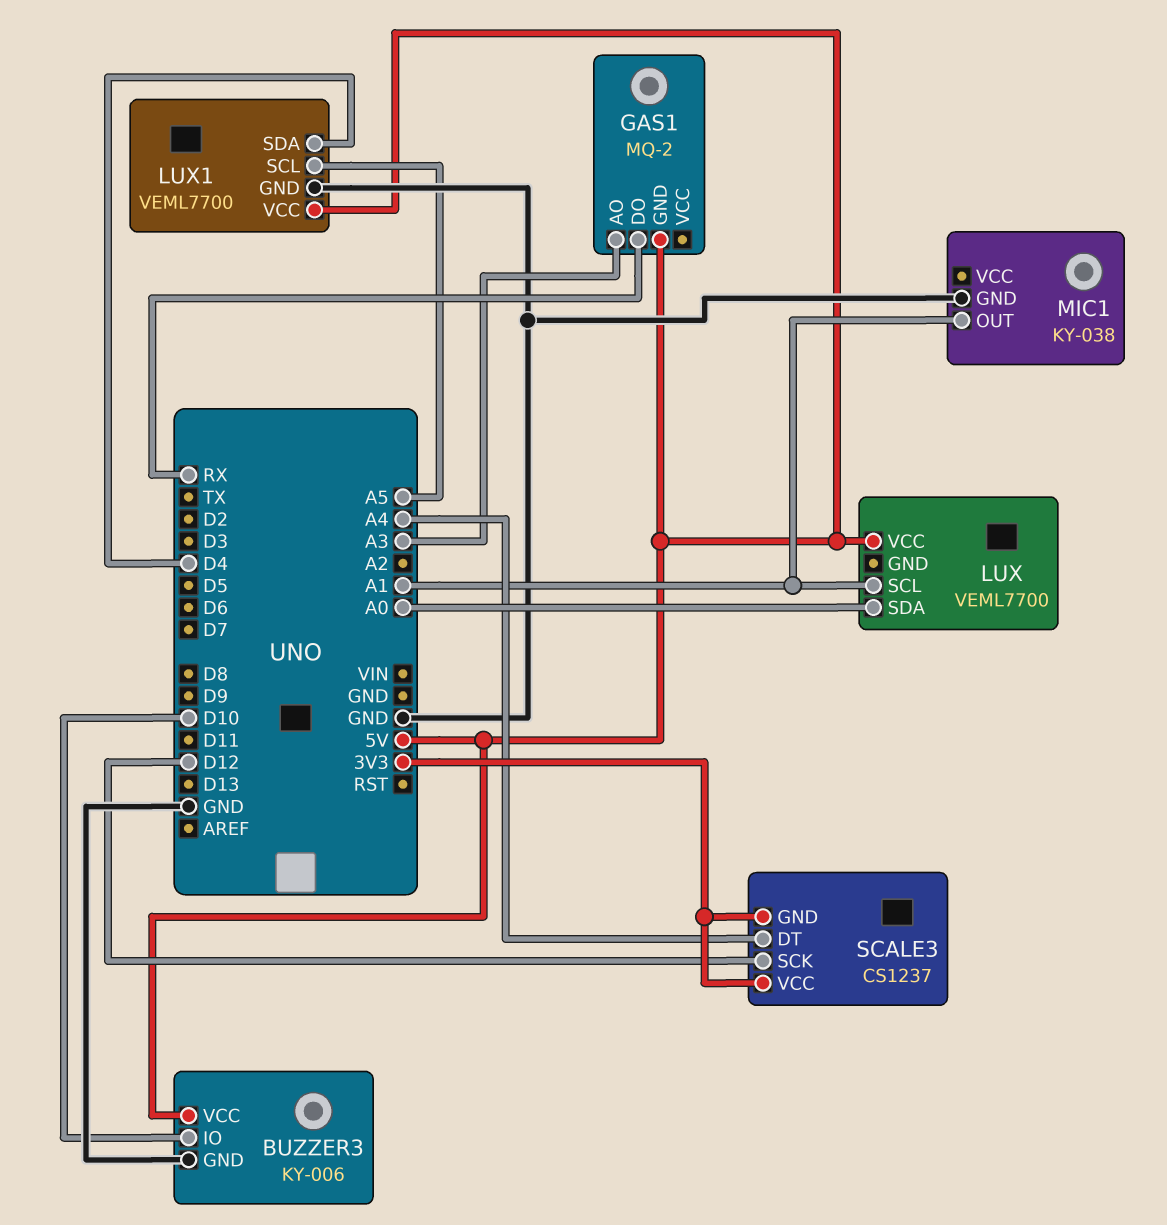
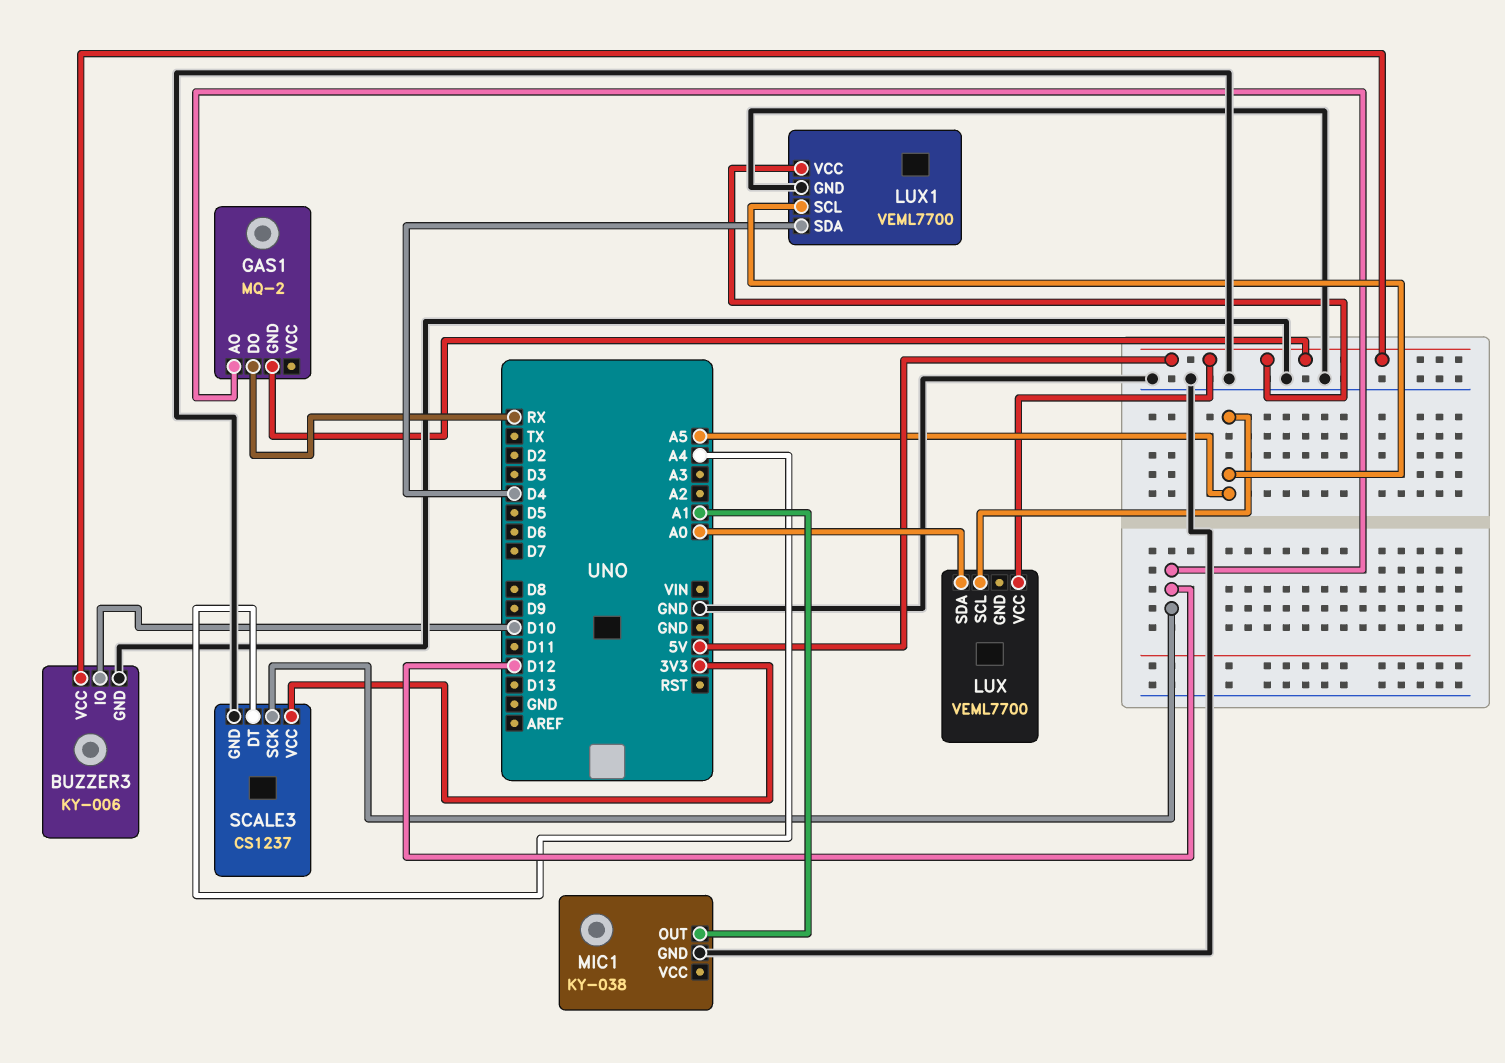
GAS1 pin AO: A3 -> D12
LUX pin SCL: A1 -> A5
SCALE3 pin GND: 3V3 -> GND

